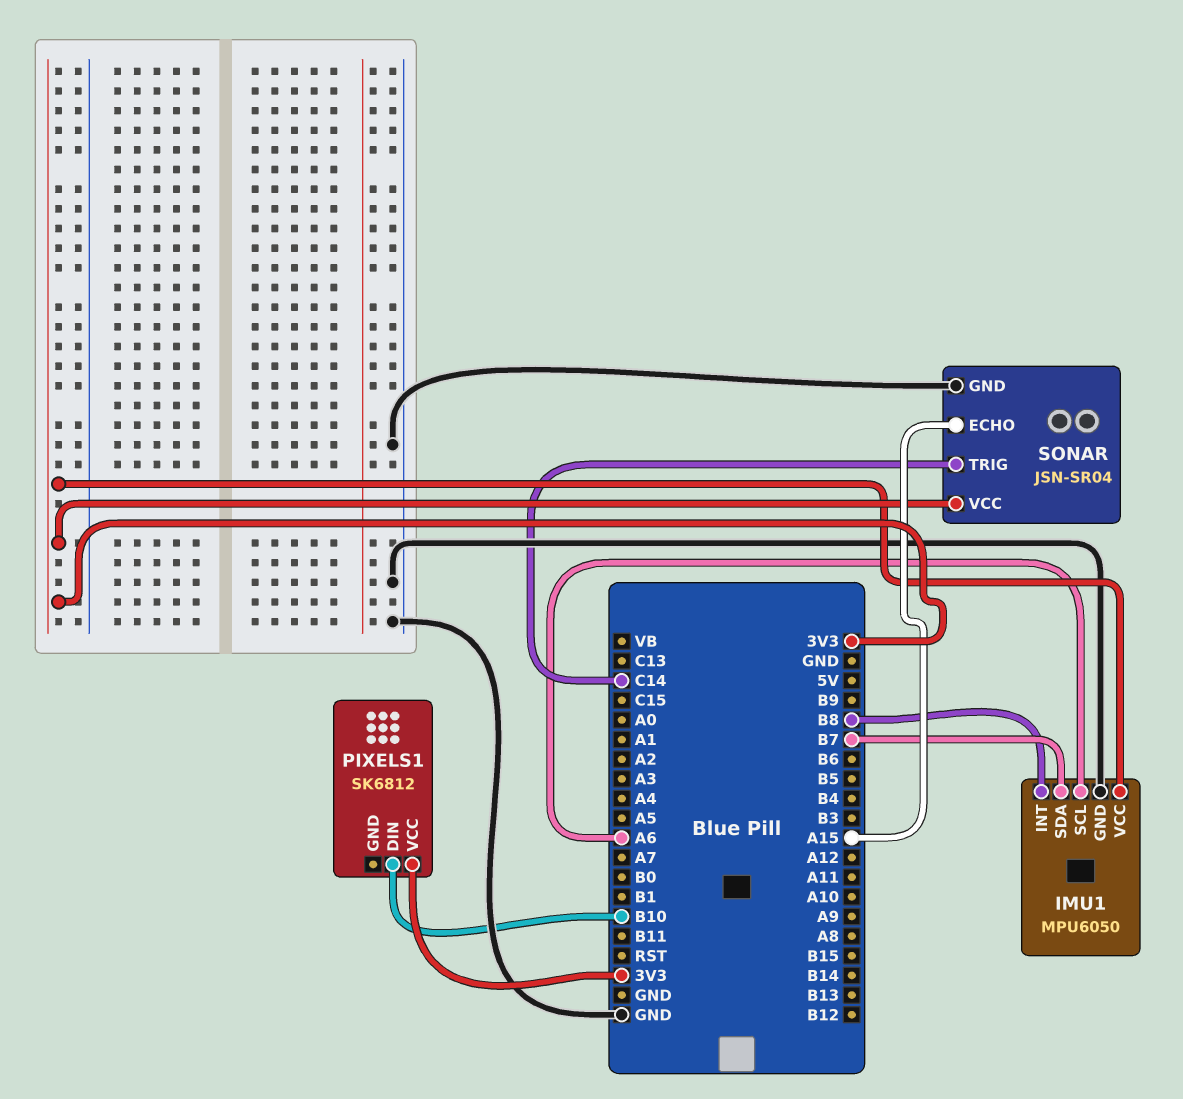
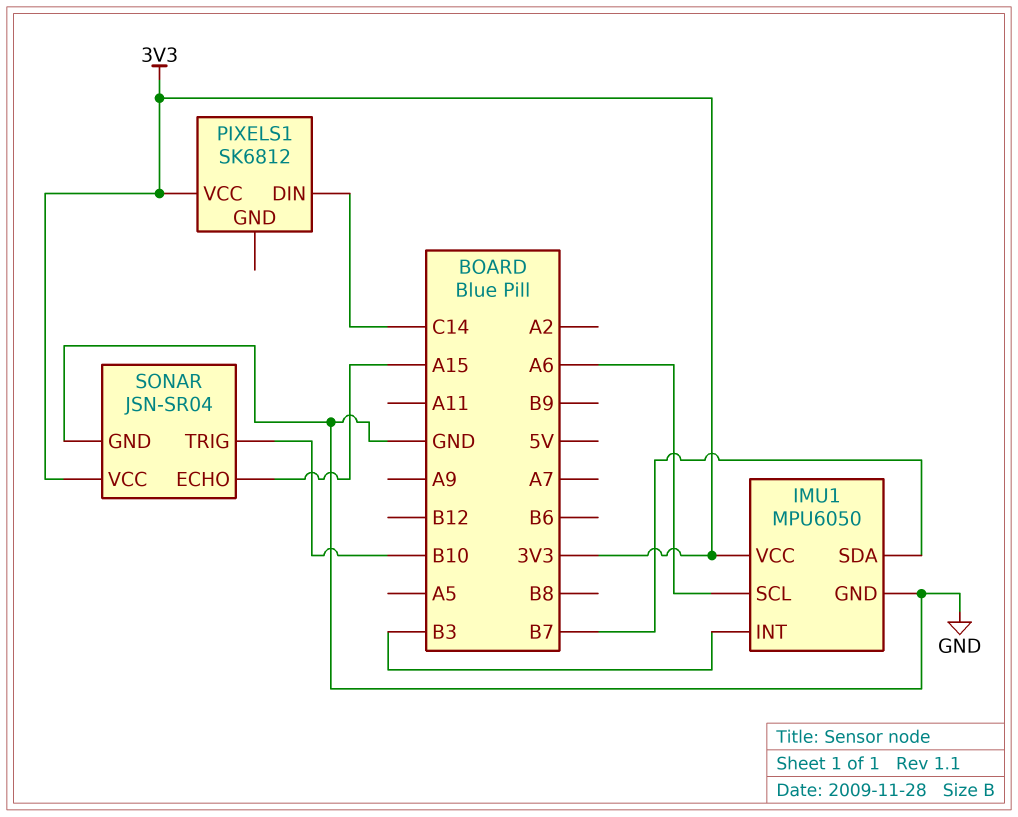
IMU1 pin INT: B8 -> B3
PIXELS1 pin DIN: B10 -> C14
SONAR pin TRIG: C14 -> B10

